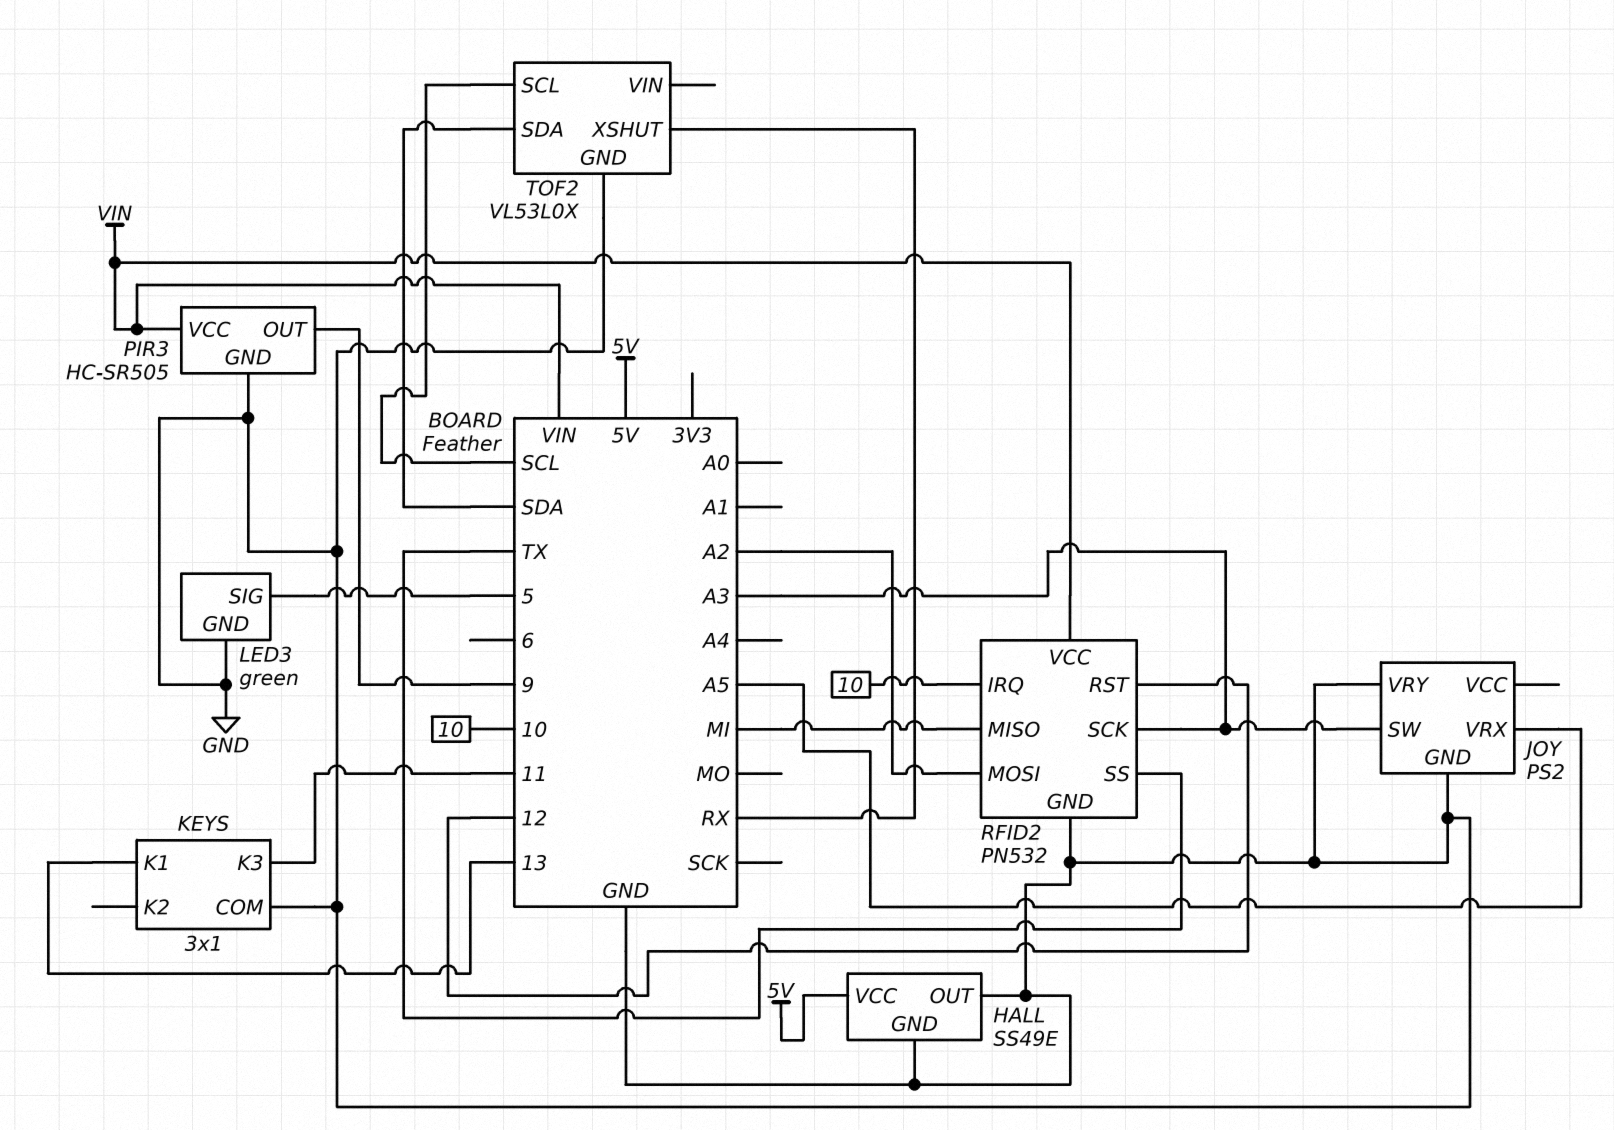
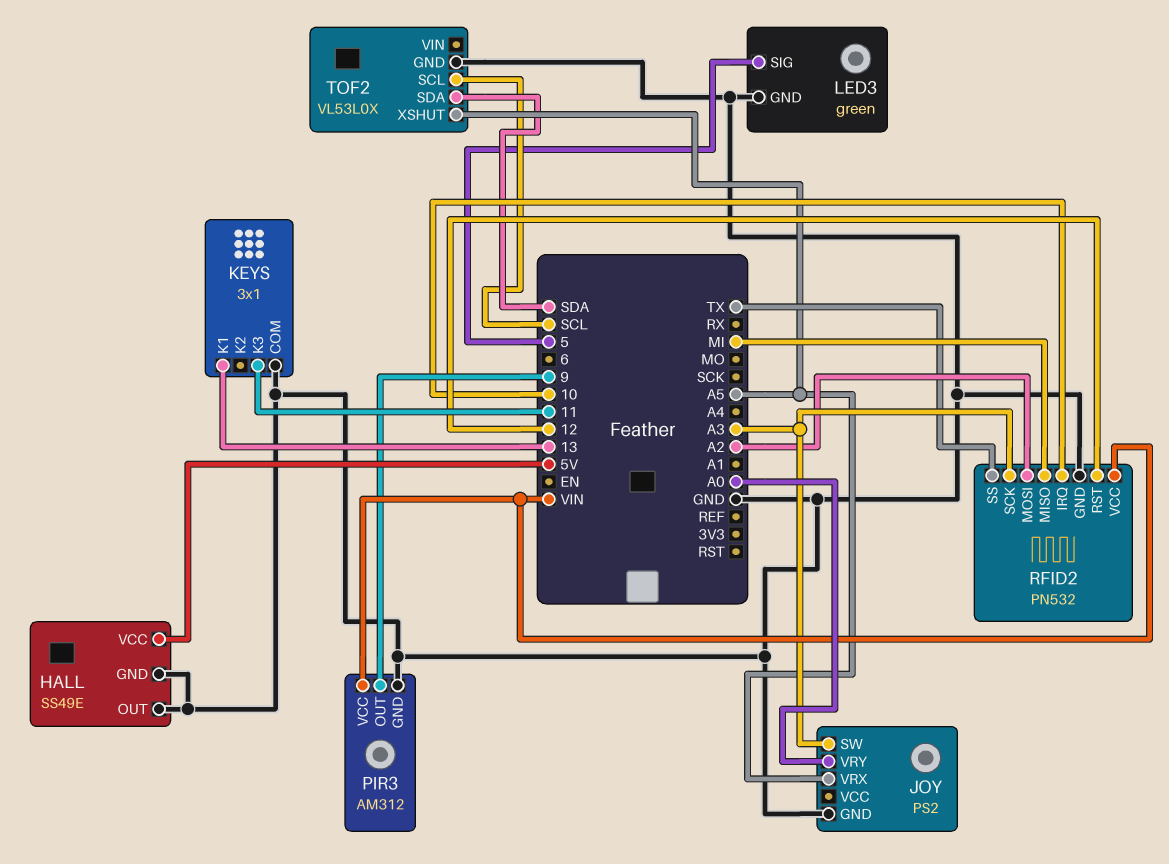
JOY pin VRY: GND -> A0
PIR3: HC-SR505 -> AM312
TOF2 pin XSHUT: RX -> A5

